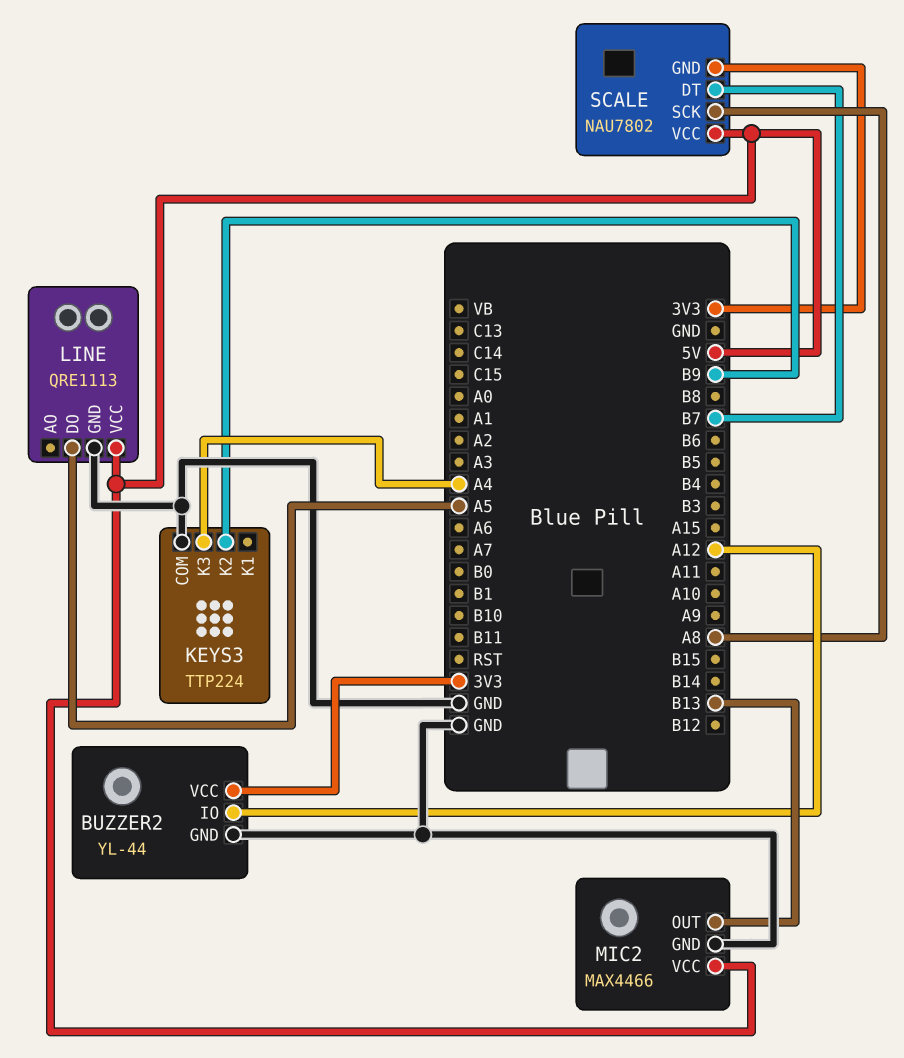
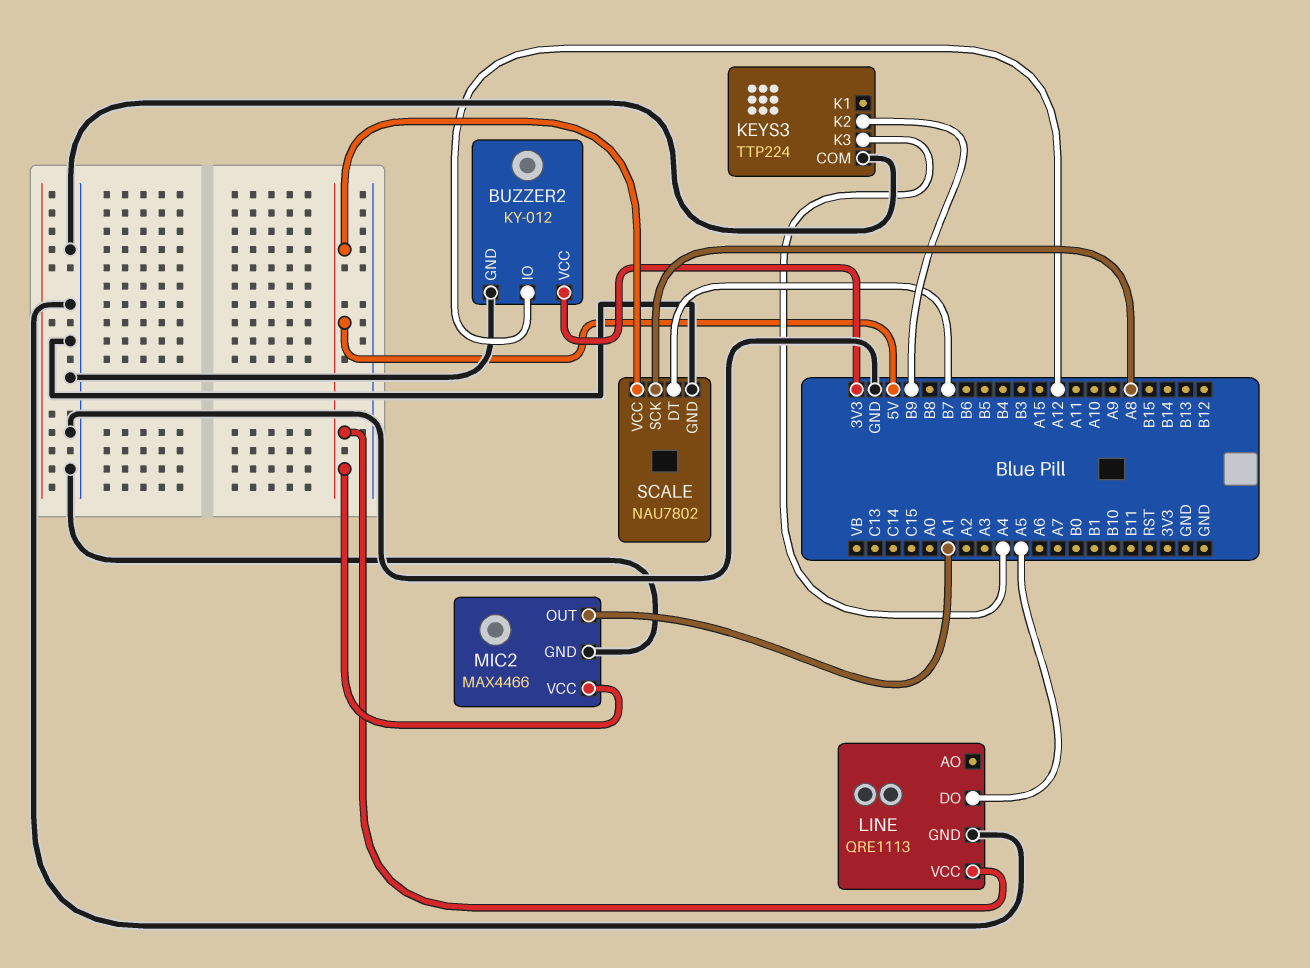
BUZZER2: YL-44 -> KY-012
MIC2 pin OUT: B13 -> A1
SCALE pin GND: 3V3 -> GND

